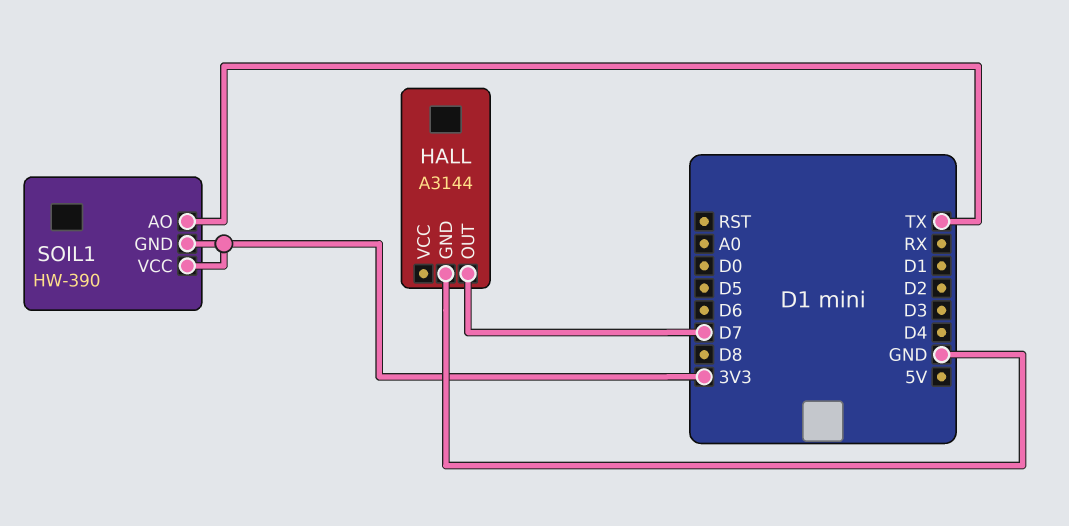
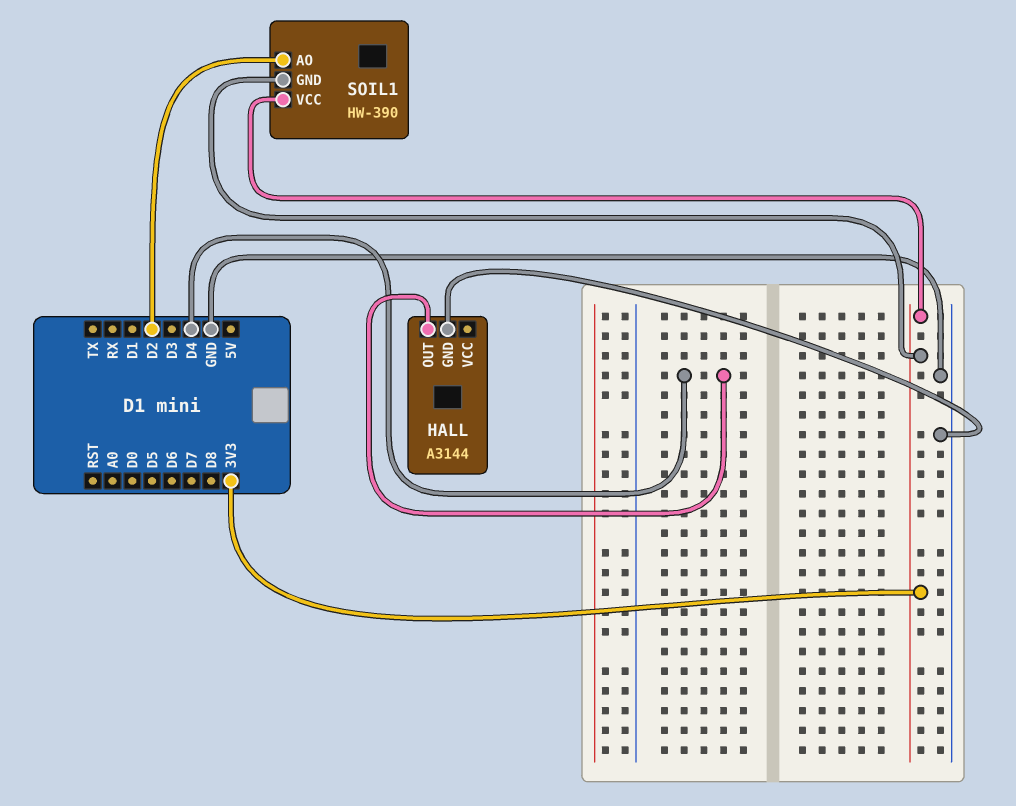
HALL pin OUT: D7 -> D4
SOIL1 pin AO: TX -> D2

